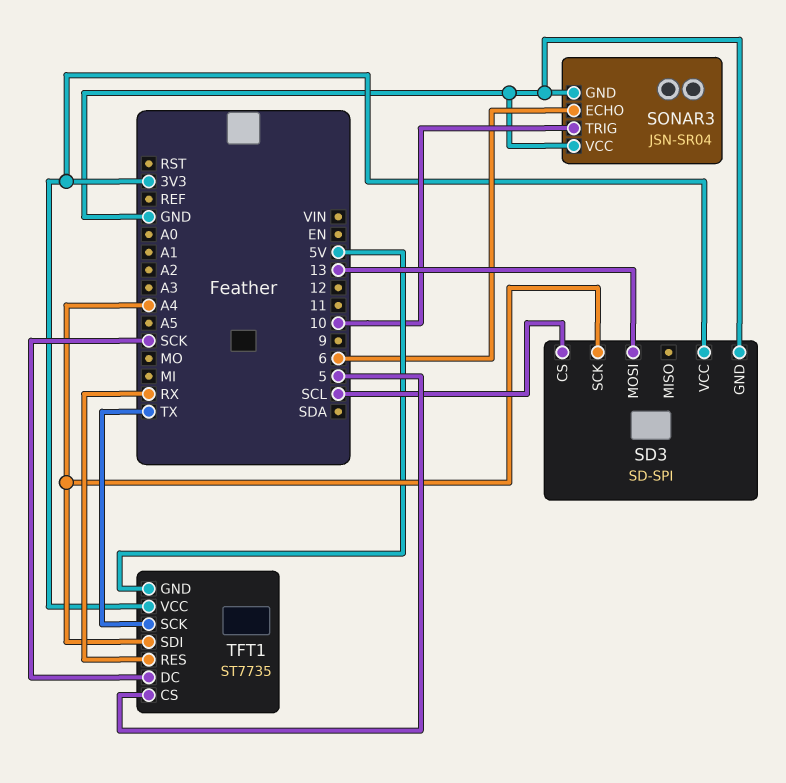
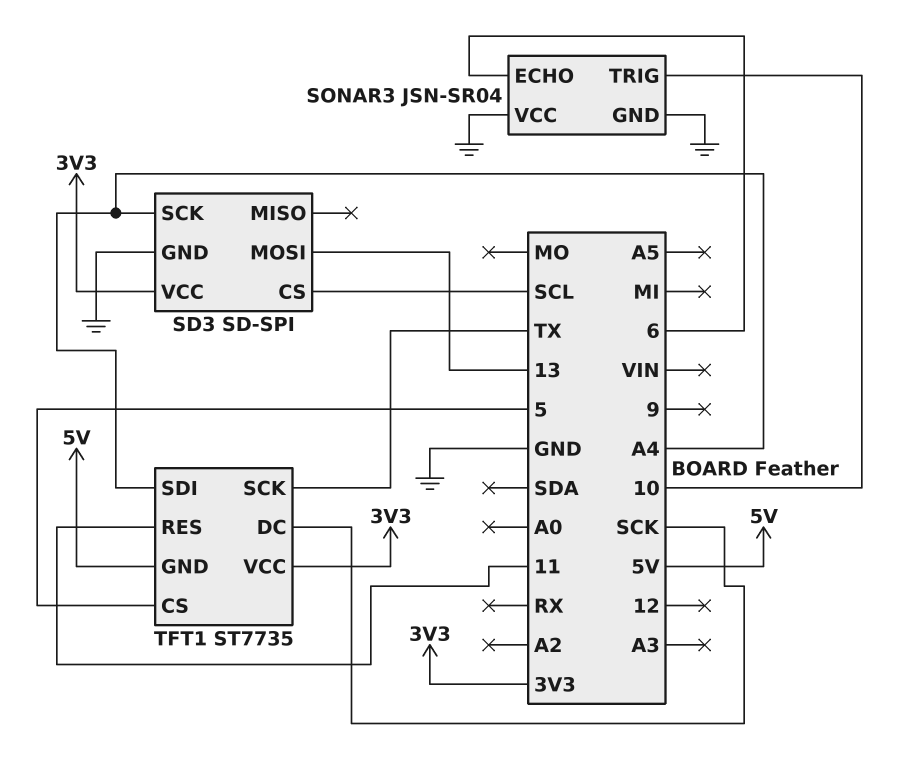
TFT1 pin RES: RX -> 11

